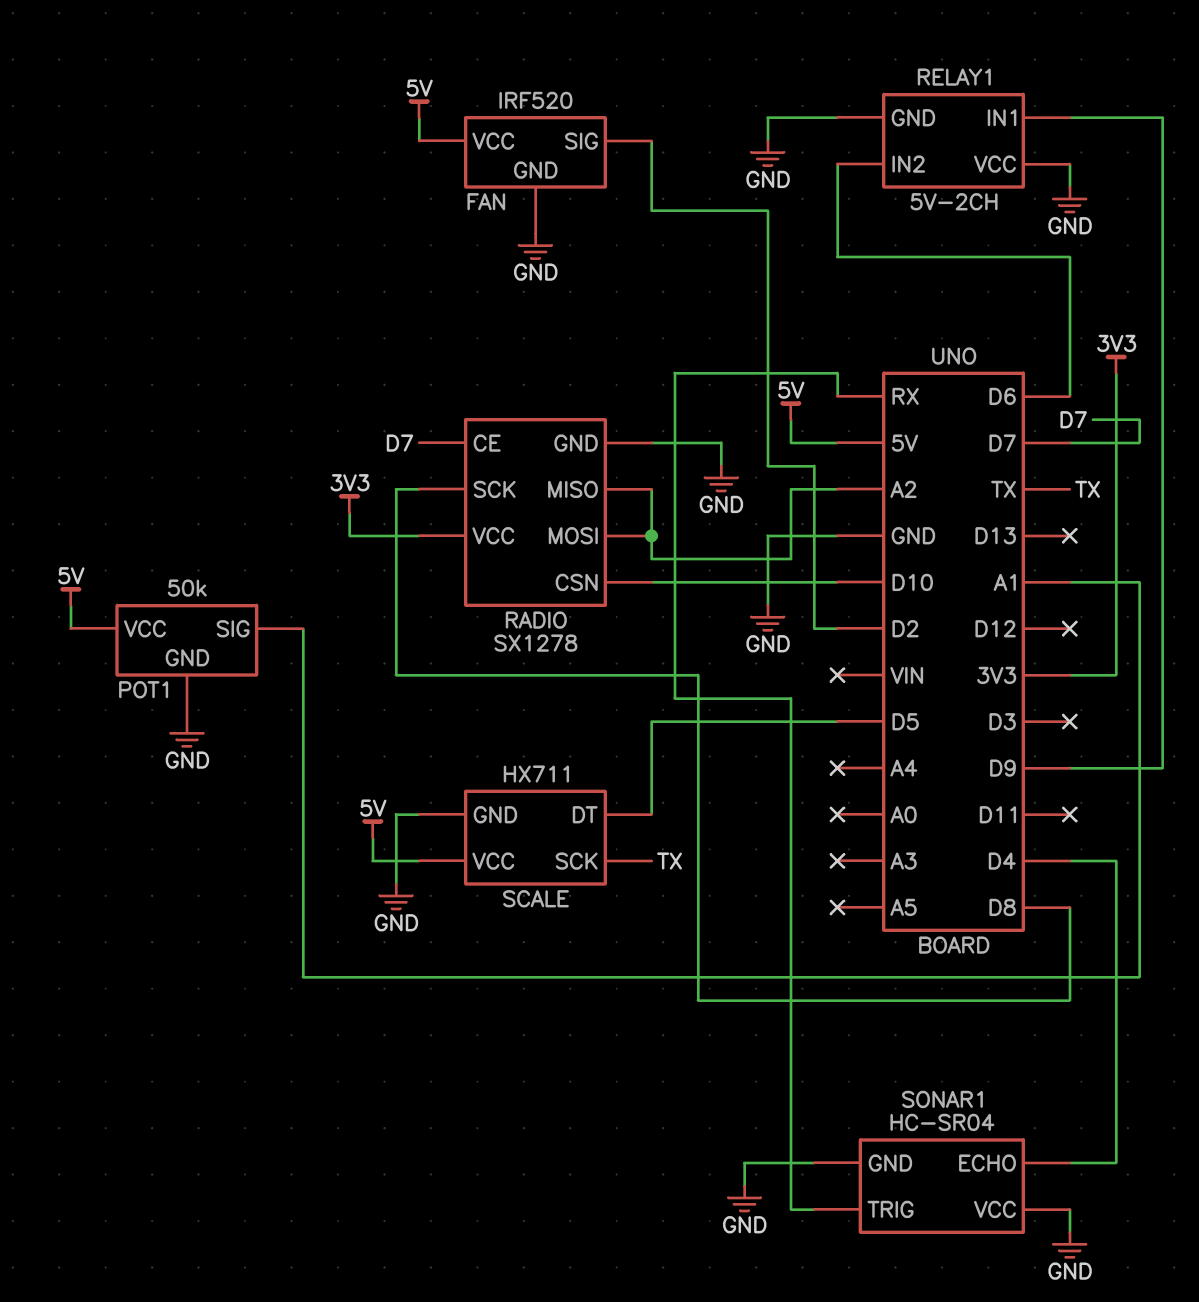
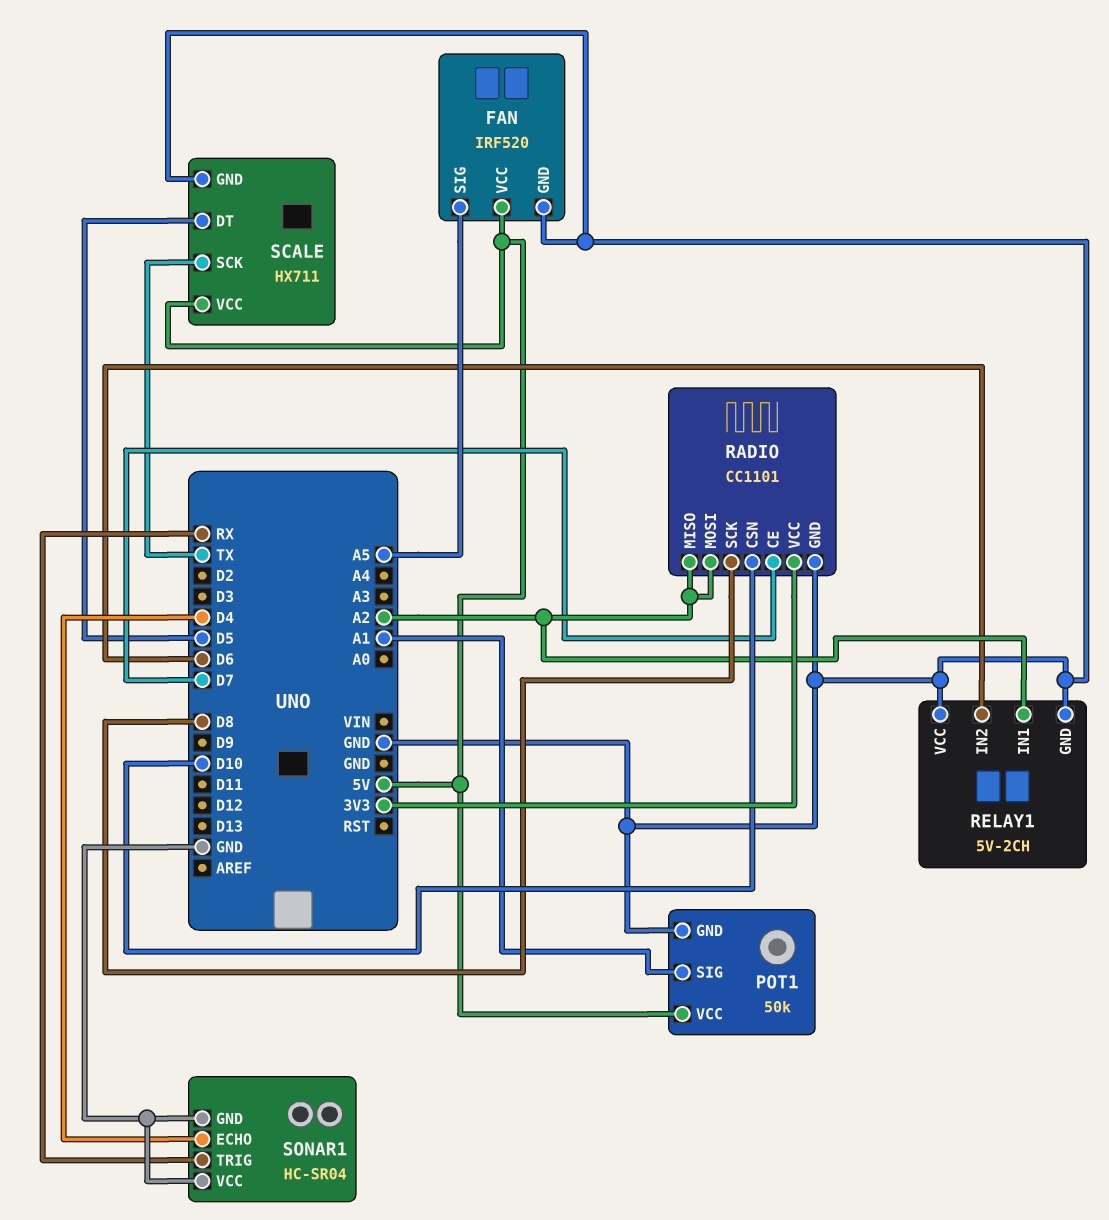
FAN pin SIG: D2 -> A5
RADIO: SX1278 -> CC1101
RELAY1 pin IN1: D9 -> A2

